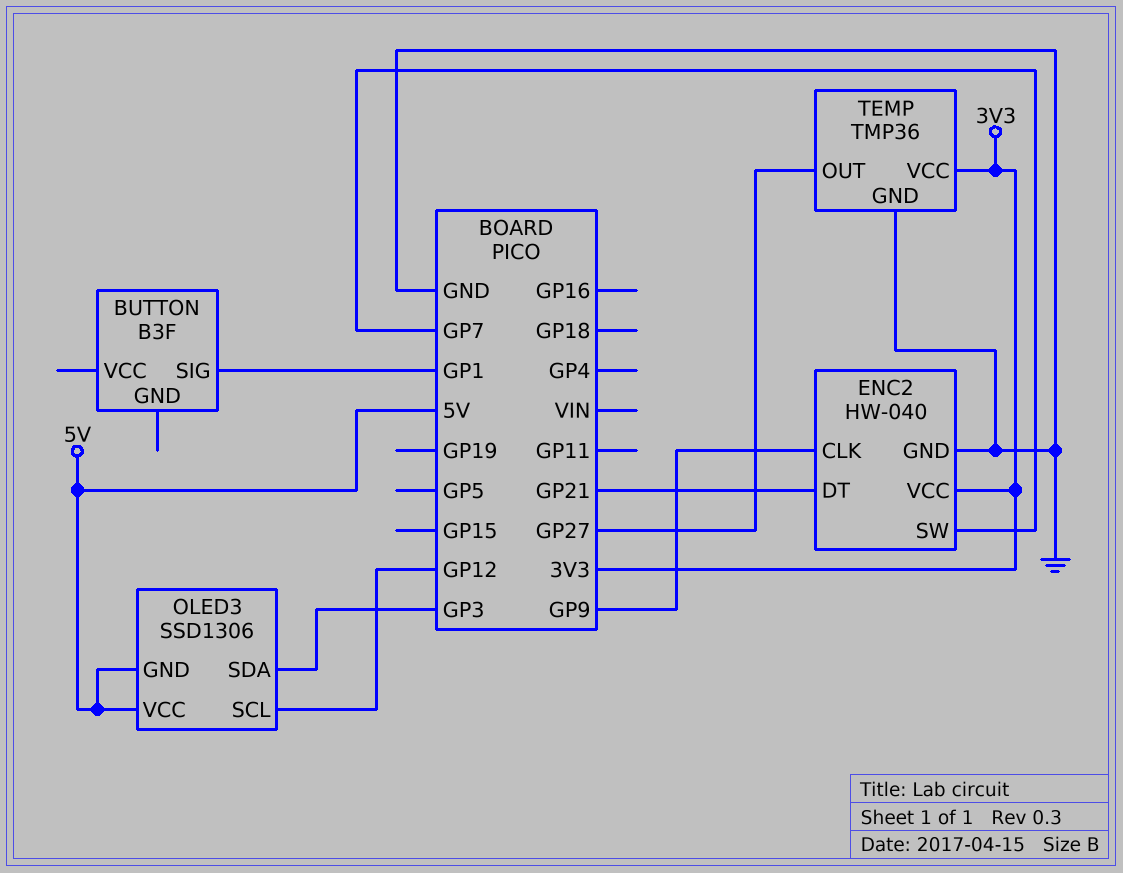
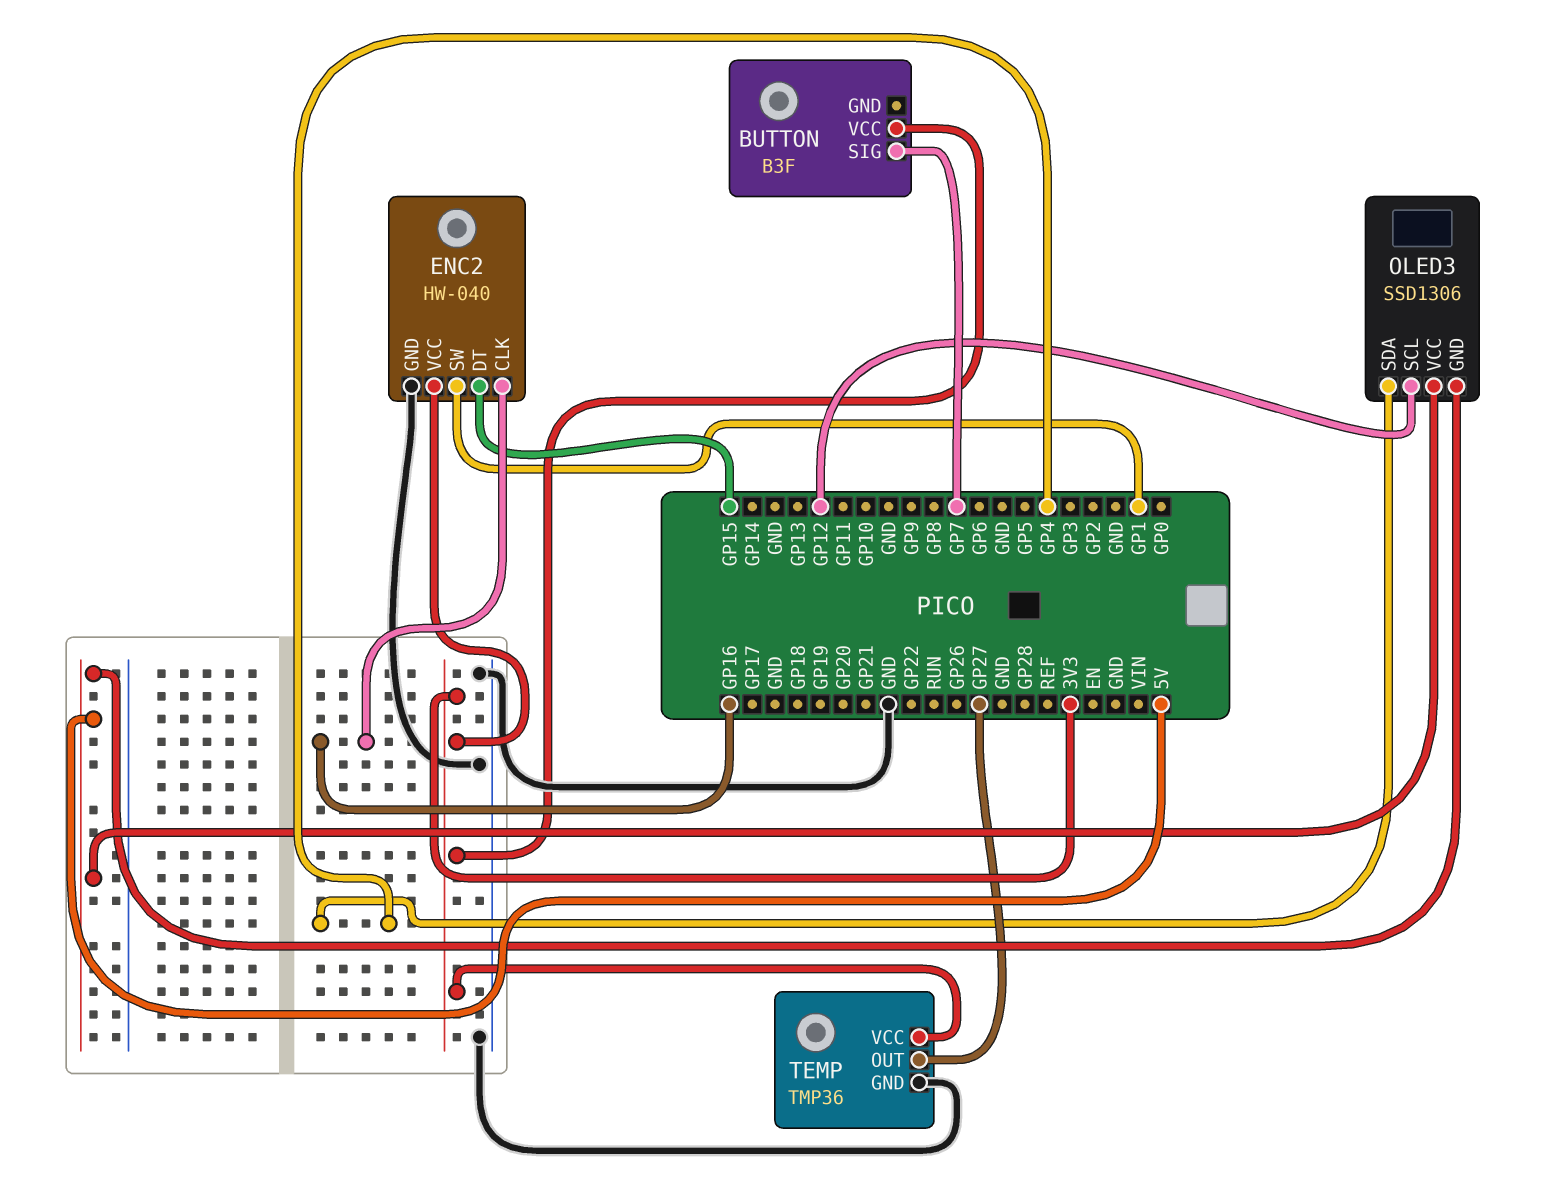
BUTTON pin SIG: GP1 -> GP7
BUTTON pin VCC: none -> 3V3
ENC2 pin CLK: GP9 -> GP16
ENC2 pin DT: GP21 -> GP15
ENC2 pin SW: GP7 -> GP1
OLED3 pin SDA: GP3 -> GP4

